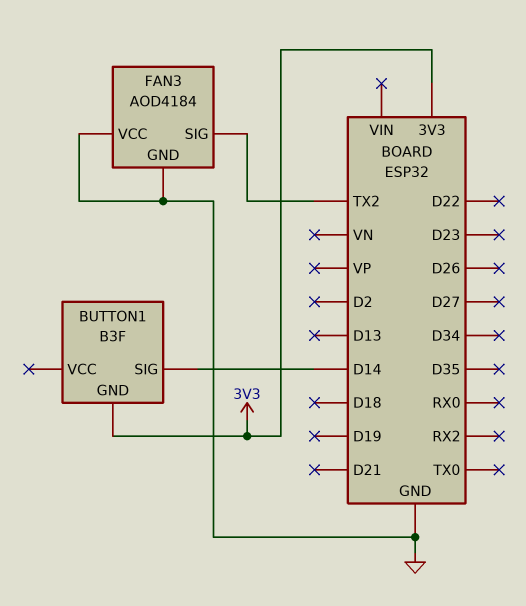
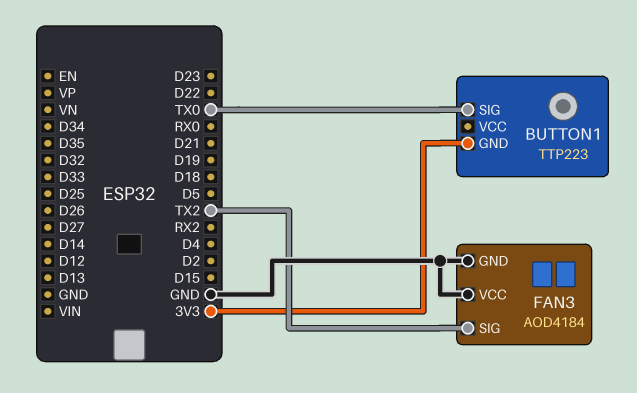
BUTTON1: B3F -> TTP223
BUTTON1 pin SIG: D14 -> TX0

